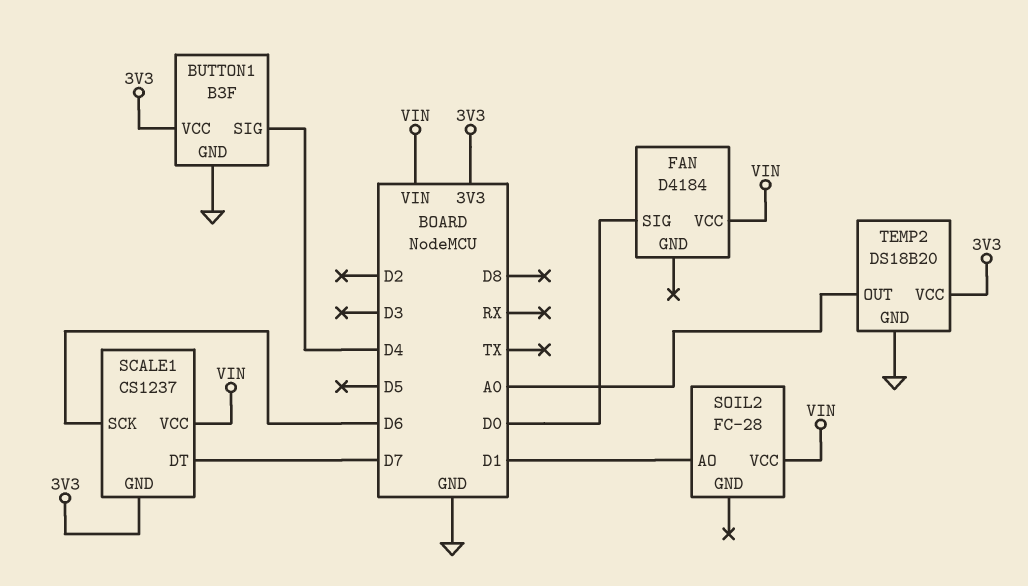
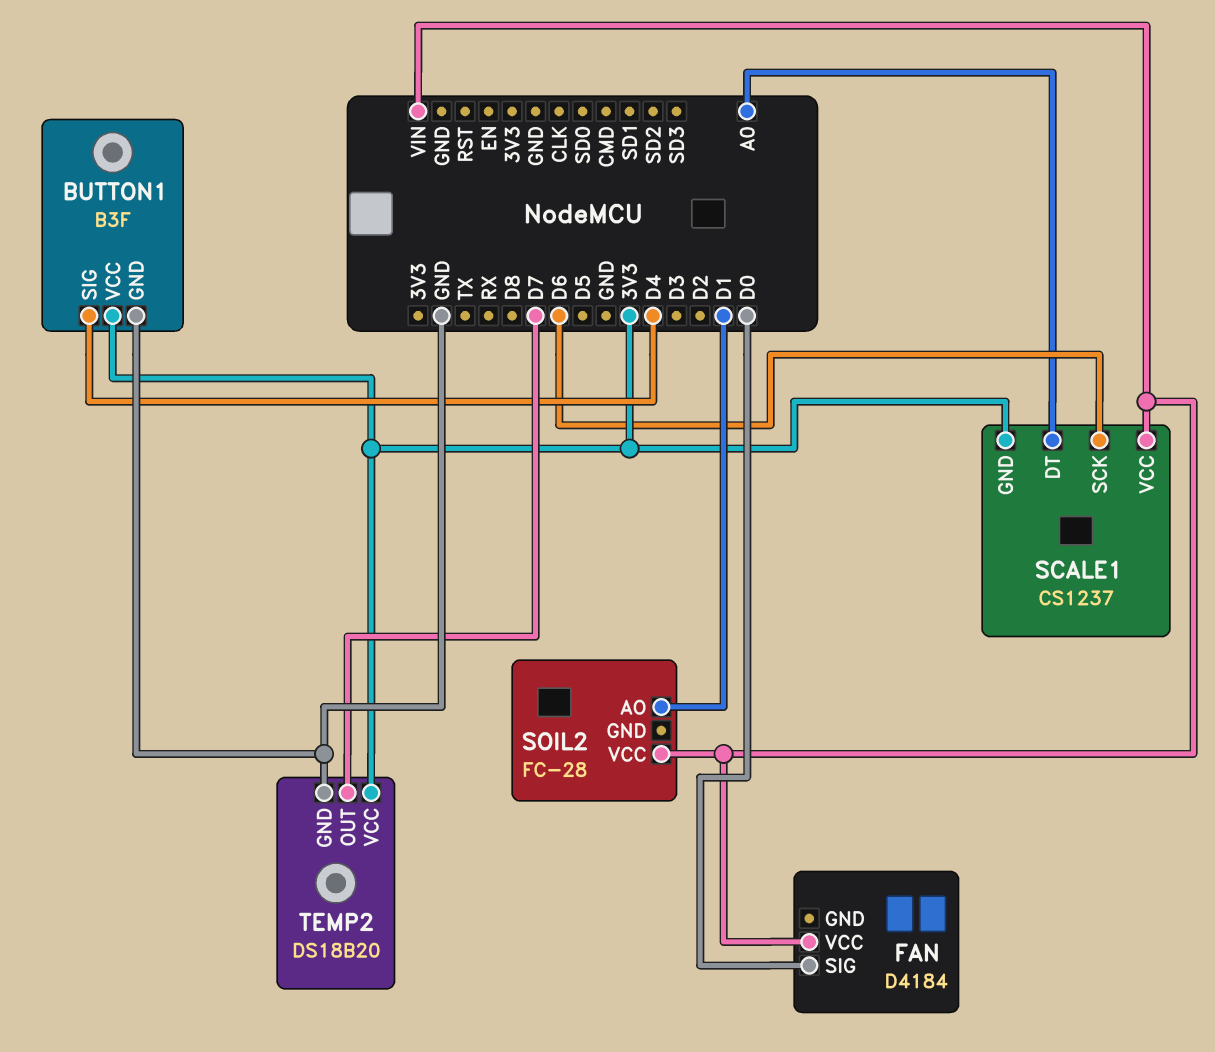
SCALE1 pin DT: D7 -> A0
TEMP2 pin OUT: A0 -> D7

